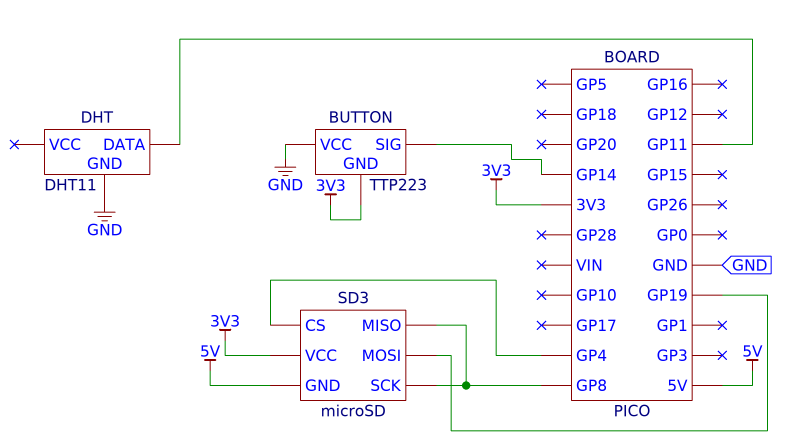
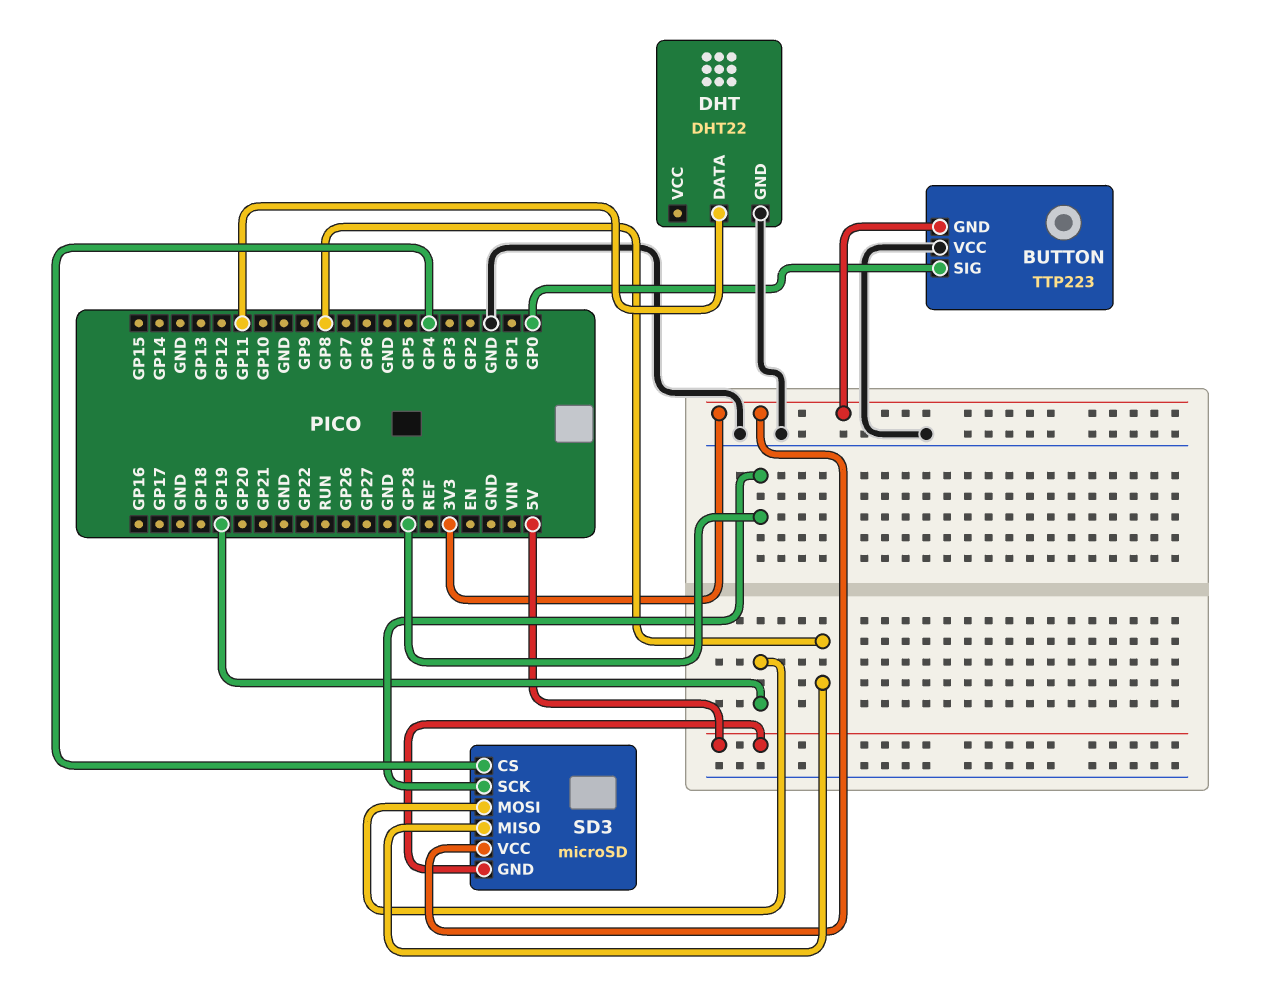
BUTTON pin SIG: GP14 -> GP0
DHT: DHT11 -> DHT22
SD3 pin SCK: GP8 -> GP28

